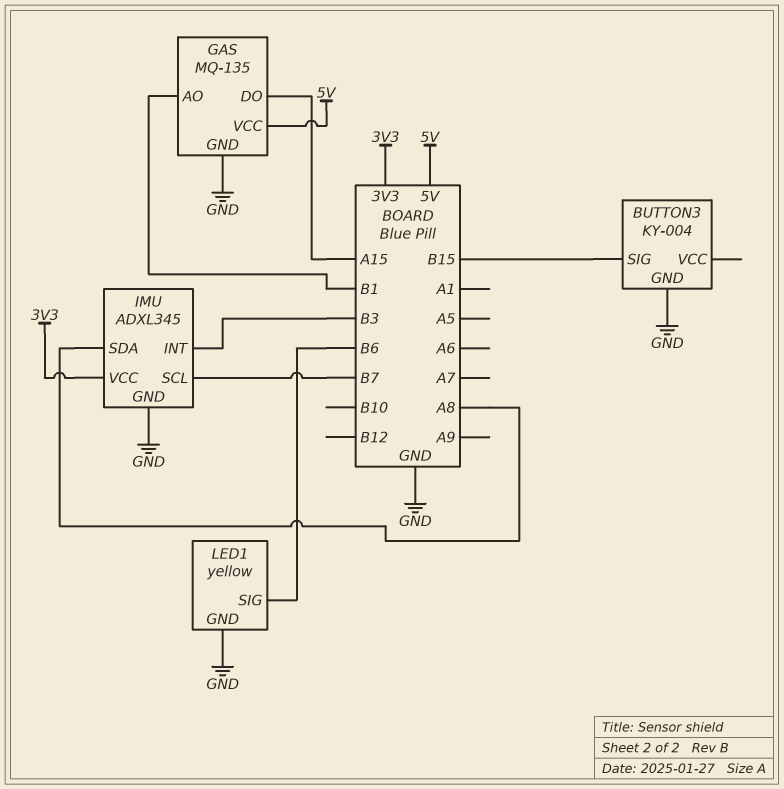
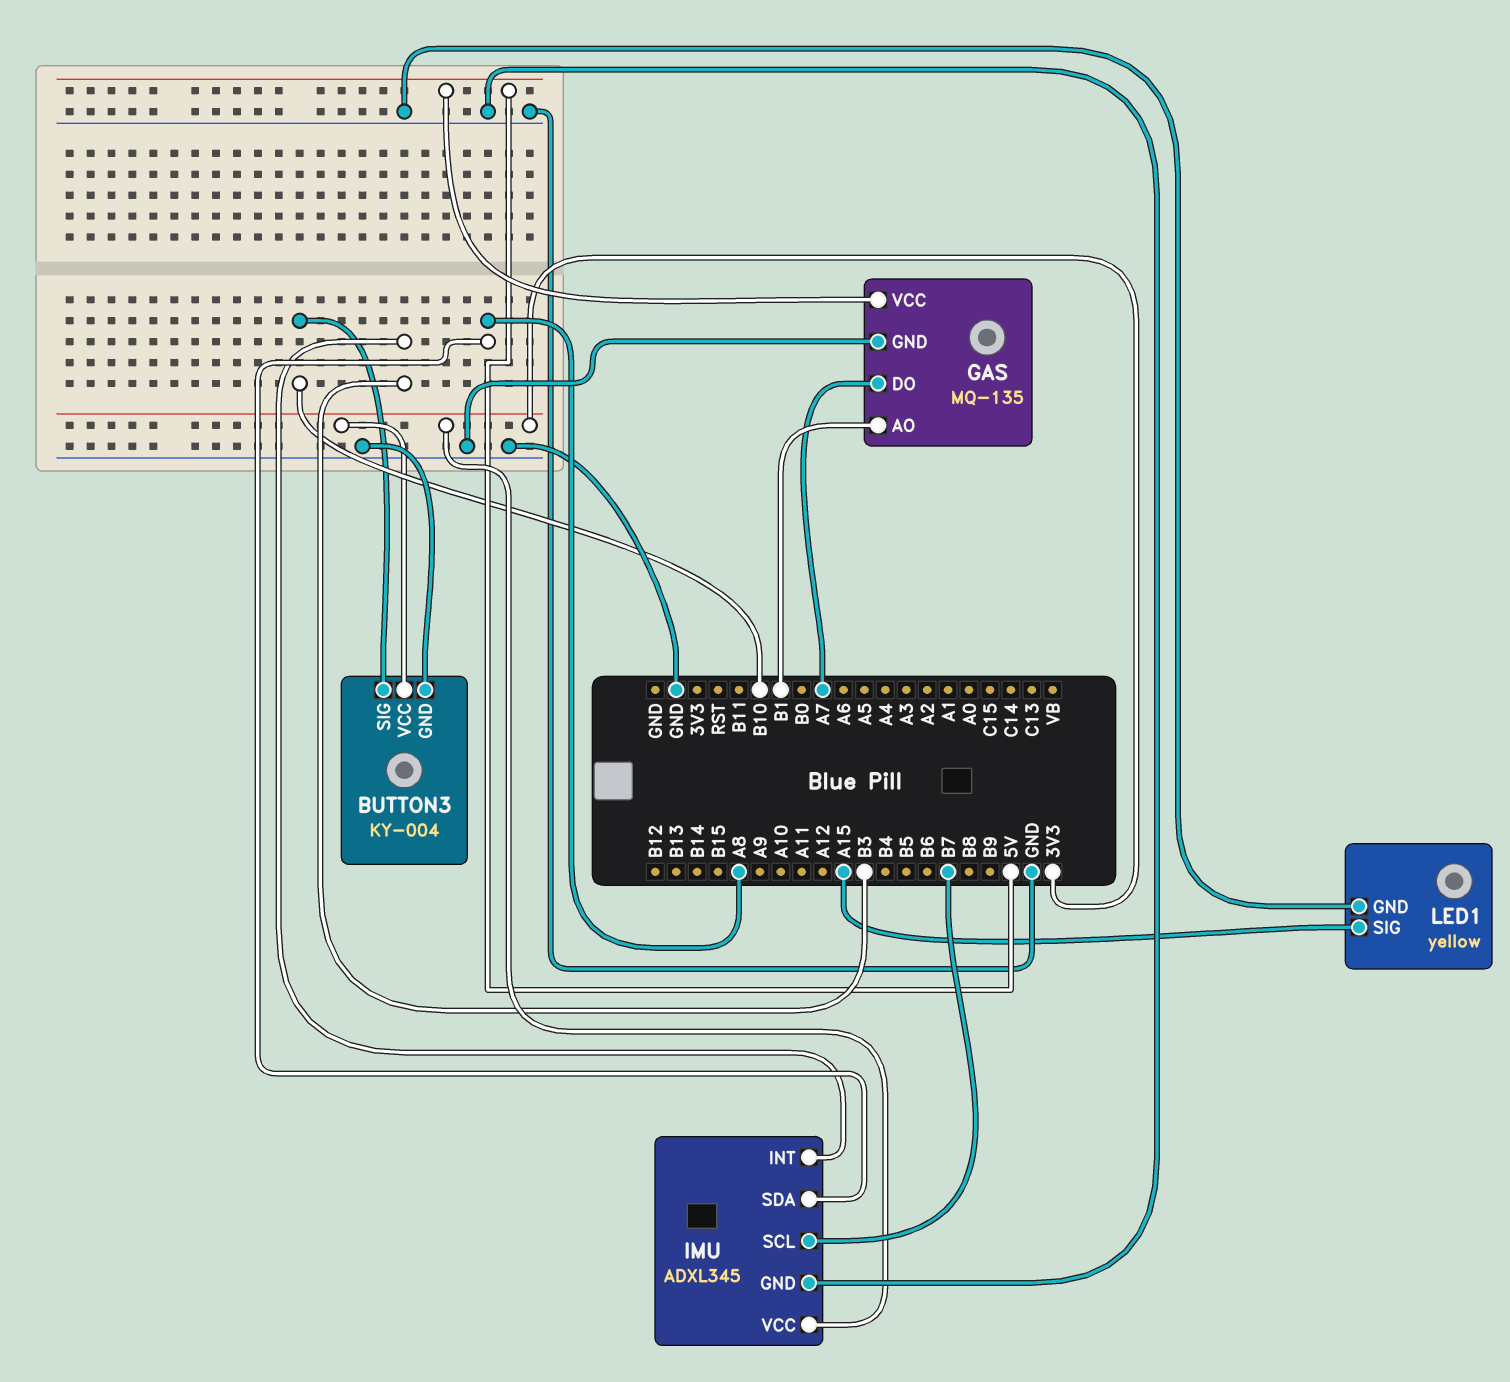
BUTTON3 pin SIG: B15 -> B10
BUTTON3 pin VCC: none -> 3V3
GAS pin DO: A15 -> A7
LED1 pin SIG: B6 -> A15

